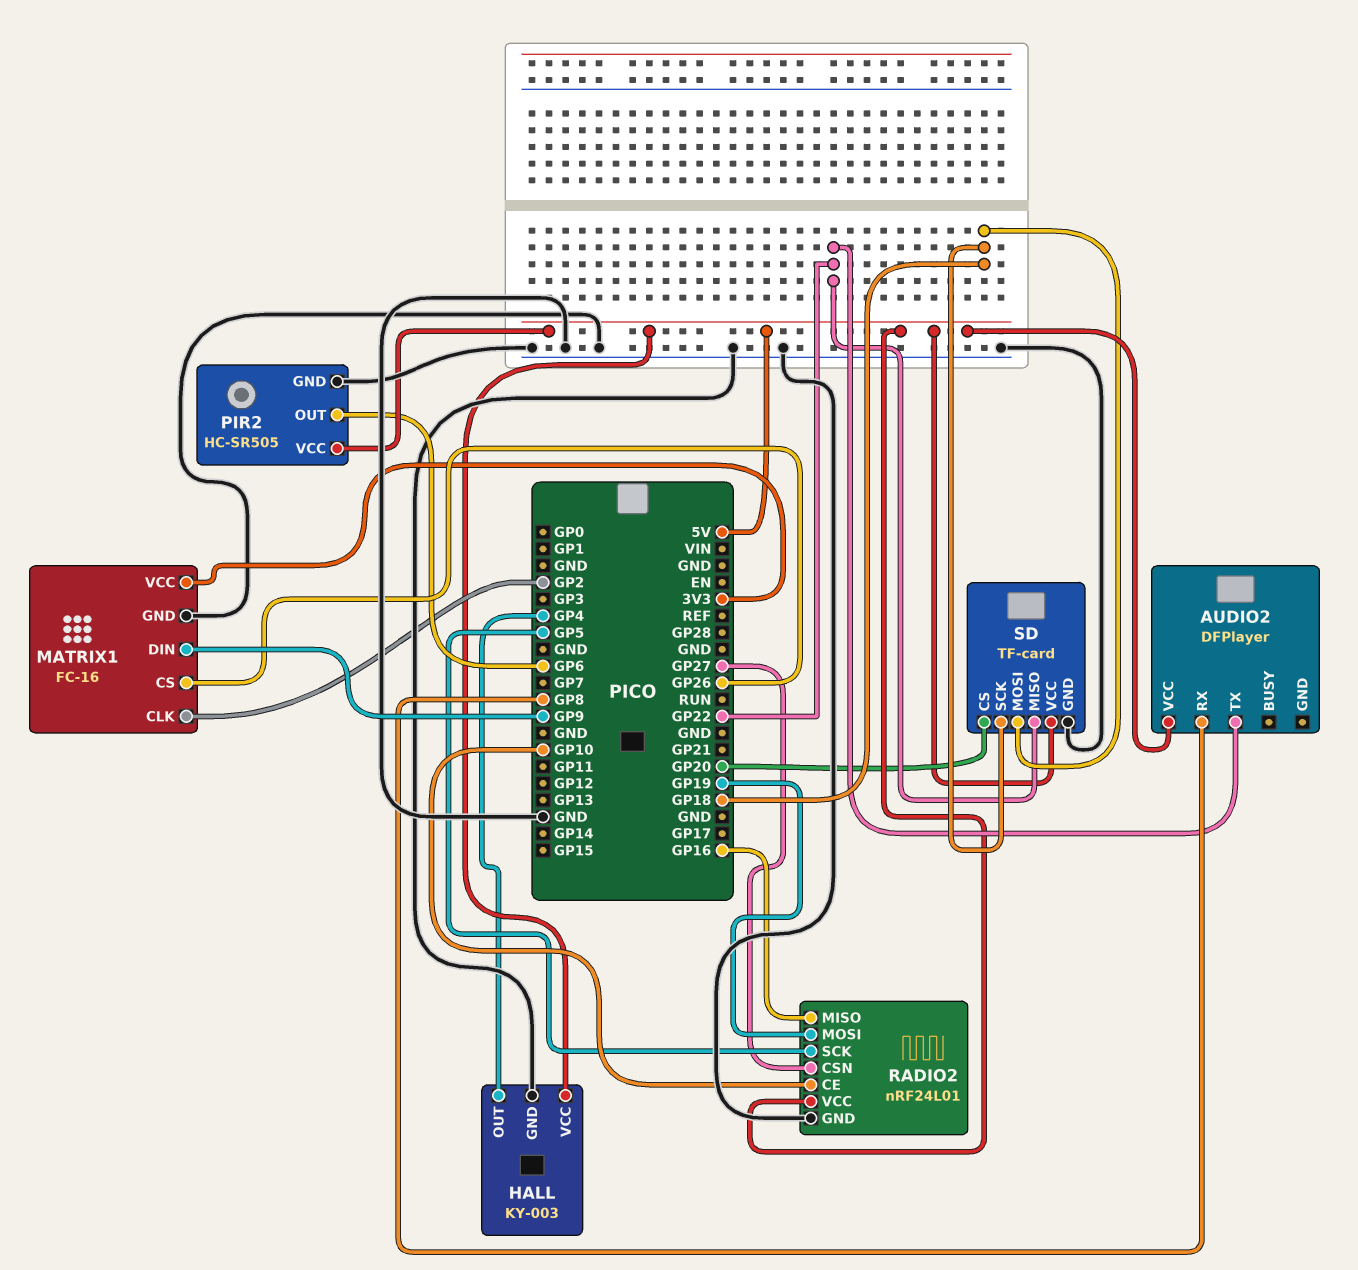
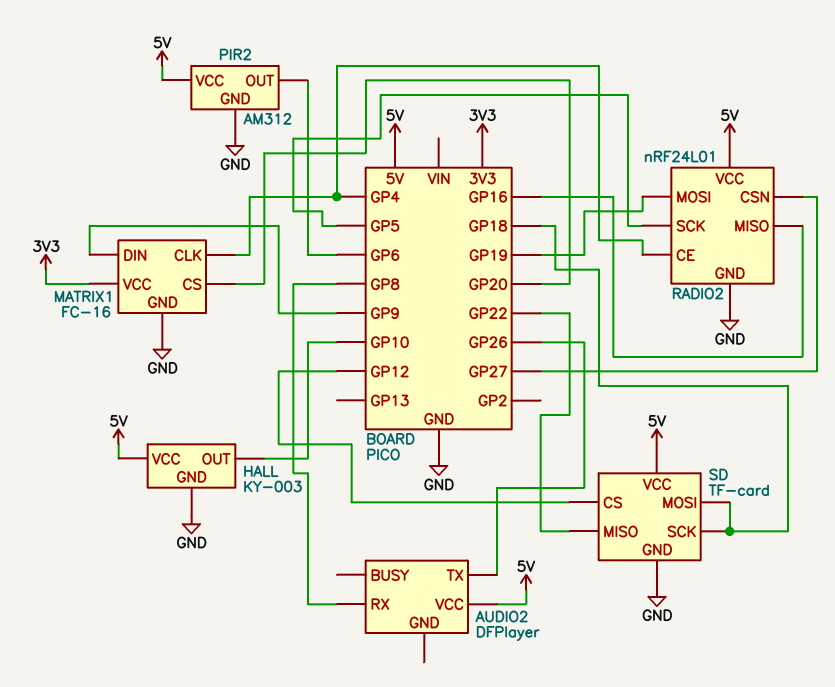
AUDIO2 pin TX: GP22 -> GP26
HALL pin OUT: GP4 -> GP10
MATRIX1 pin CLK: GP2 -> GP4
MATRIX1 pin CS: GP26 -> GP20
PIR2: HC-SR505 -> AM312
RADIO2 pin CE: GP10 -> GP4
SD pin CS: GP20 -> GP12

